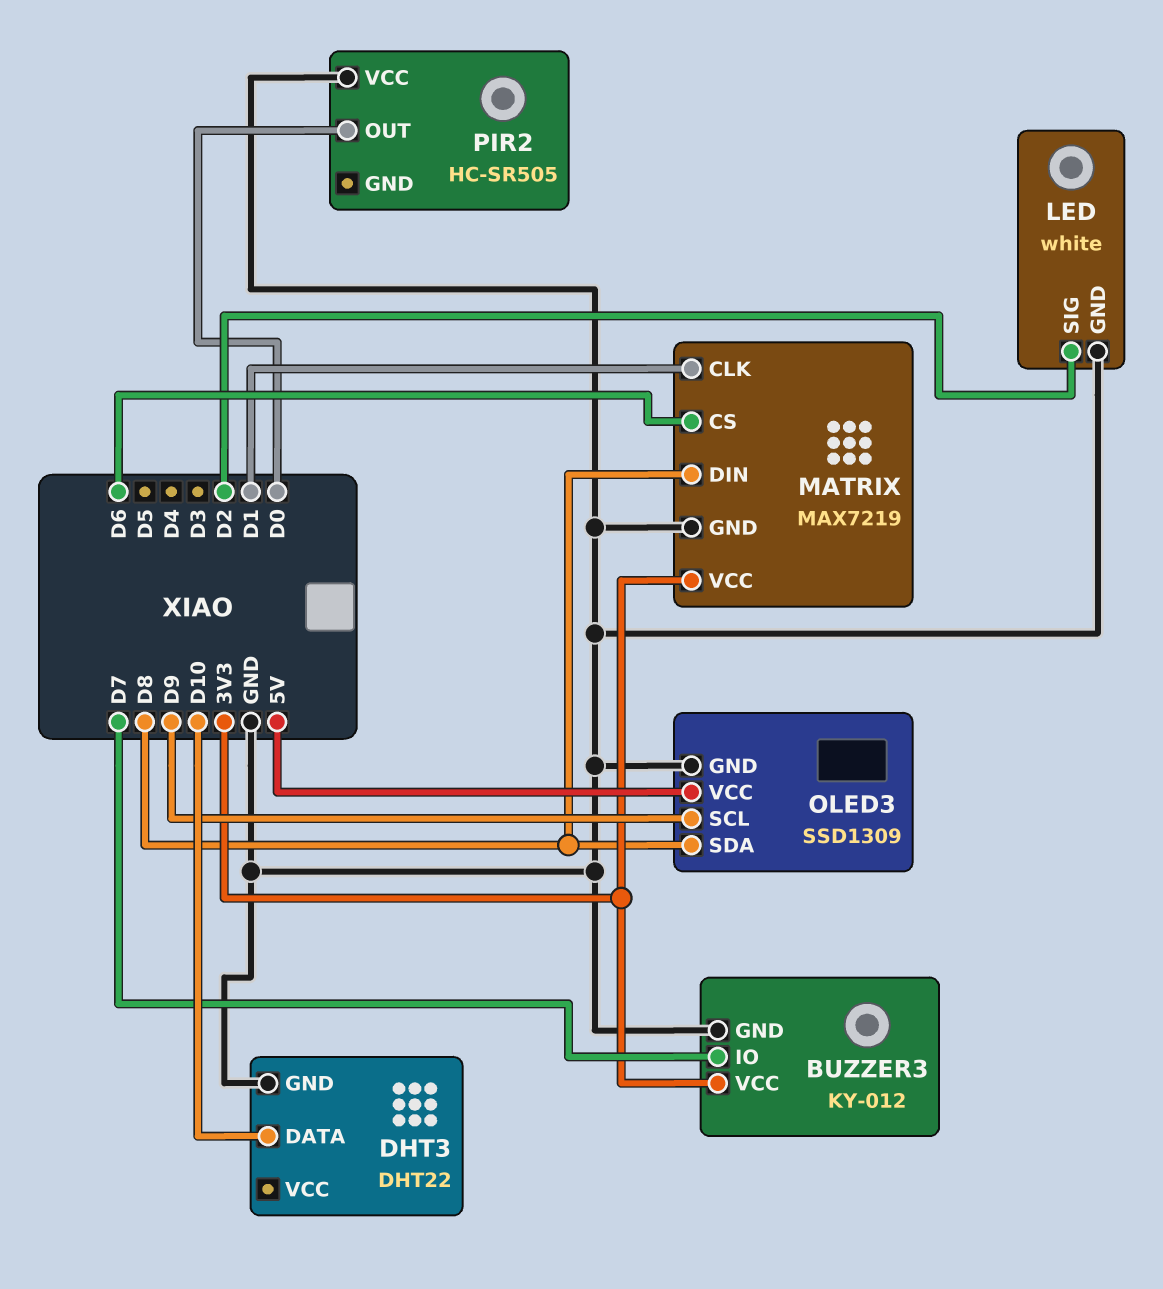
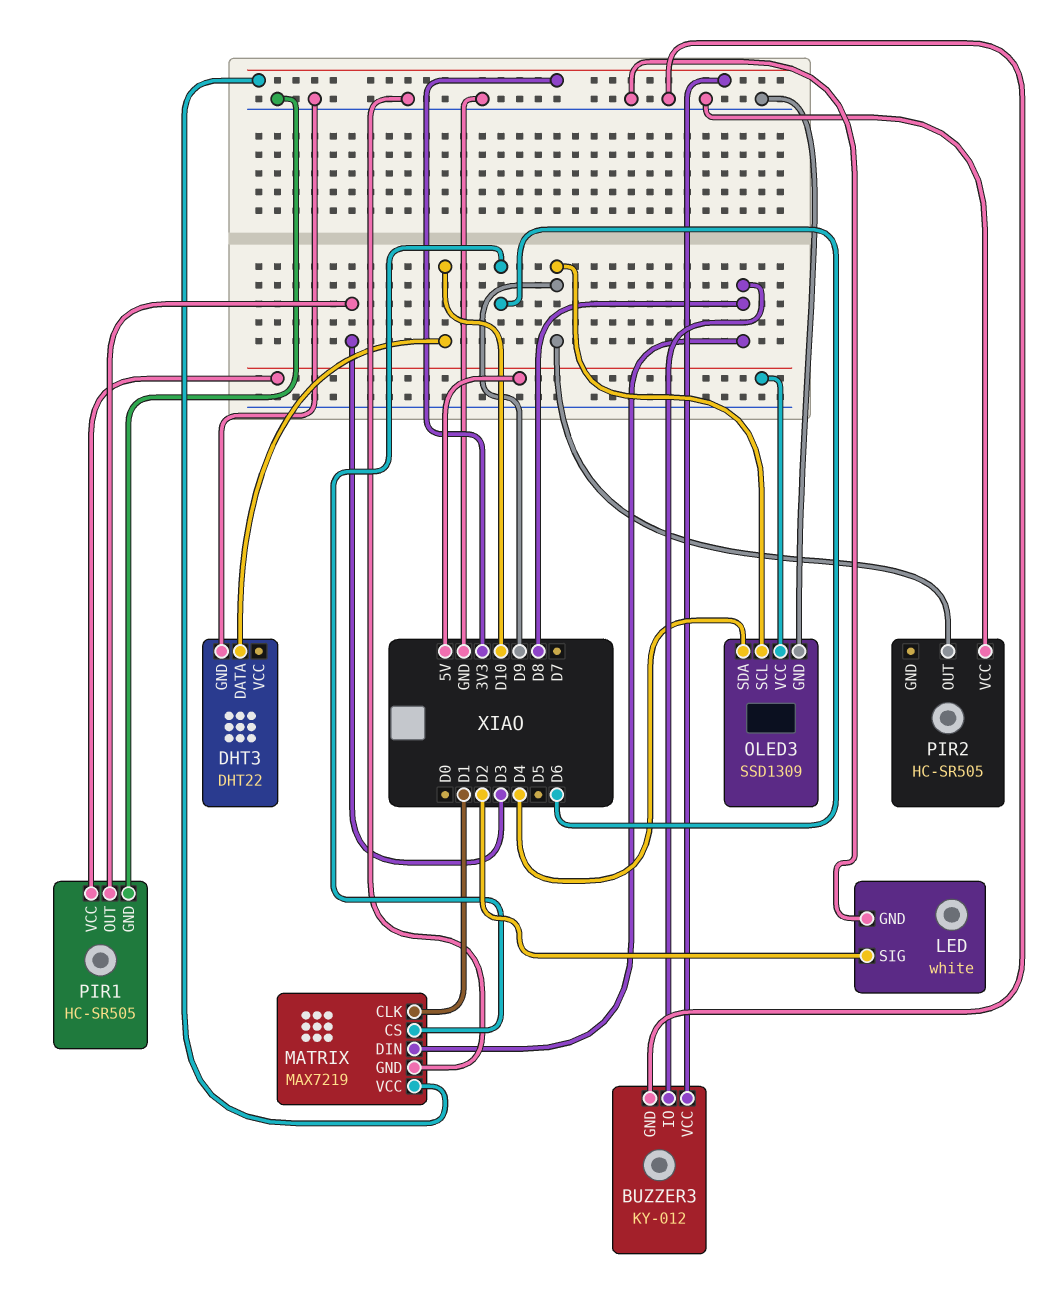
BUZZER3 pin IO: D7 -> D8
OLED3 pin SDA: D8 -> D4
PIR1: none -> HC-SR505
PIR1 pin GND: none -> GND
PIR1 pin OUT: none -> D3
PIR1 pin VCC: none -> 5V
PIR2 pin OUT: D0 -> D9

